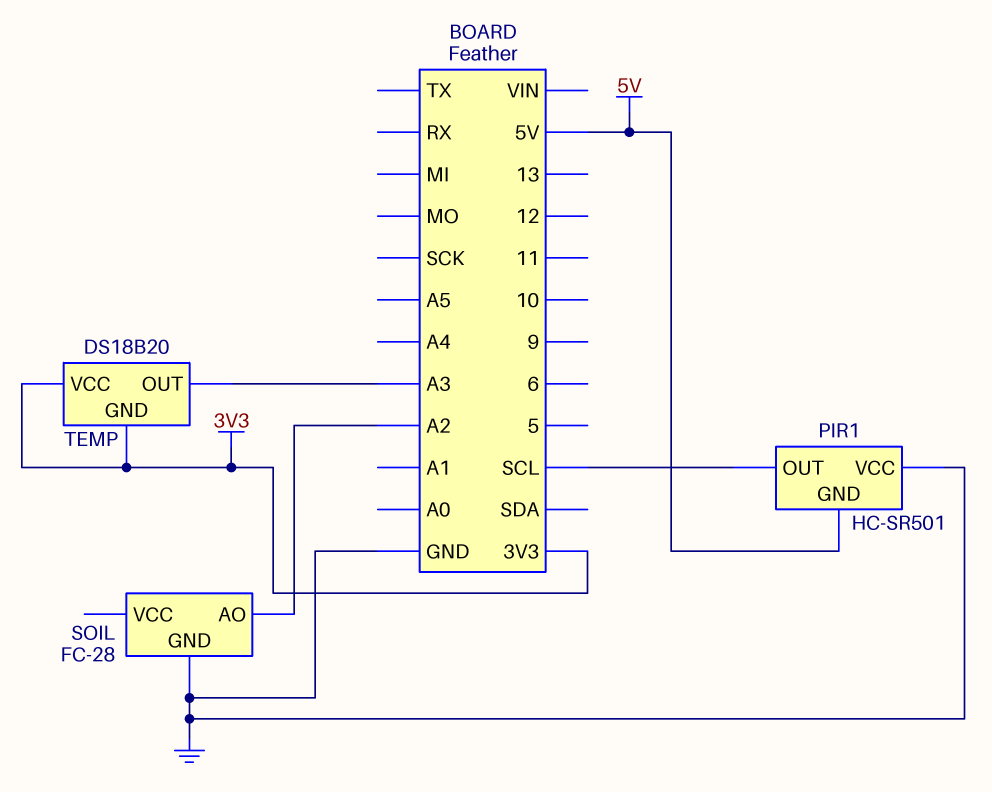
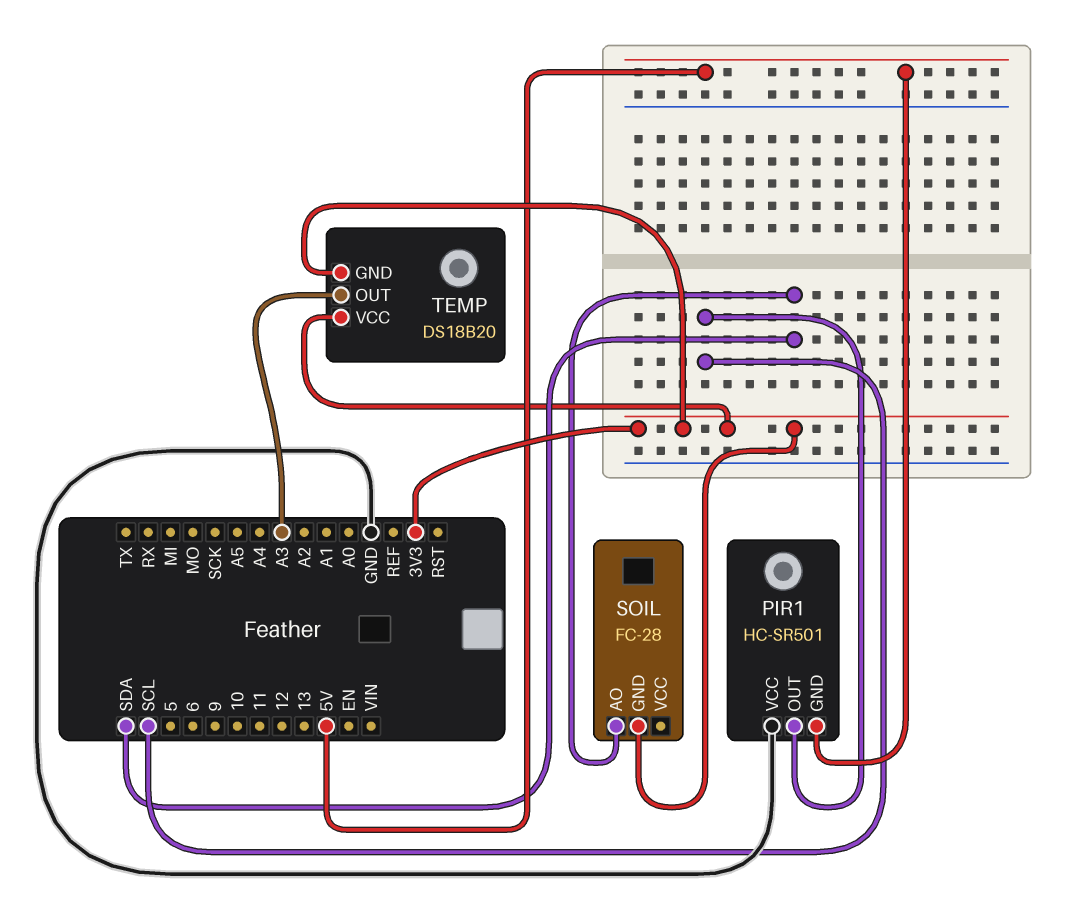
SOIL pin AO: A2 -> SDA
SOIL pin GND: GND -> 3V3

